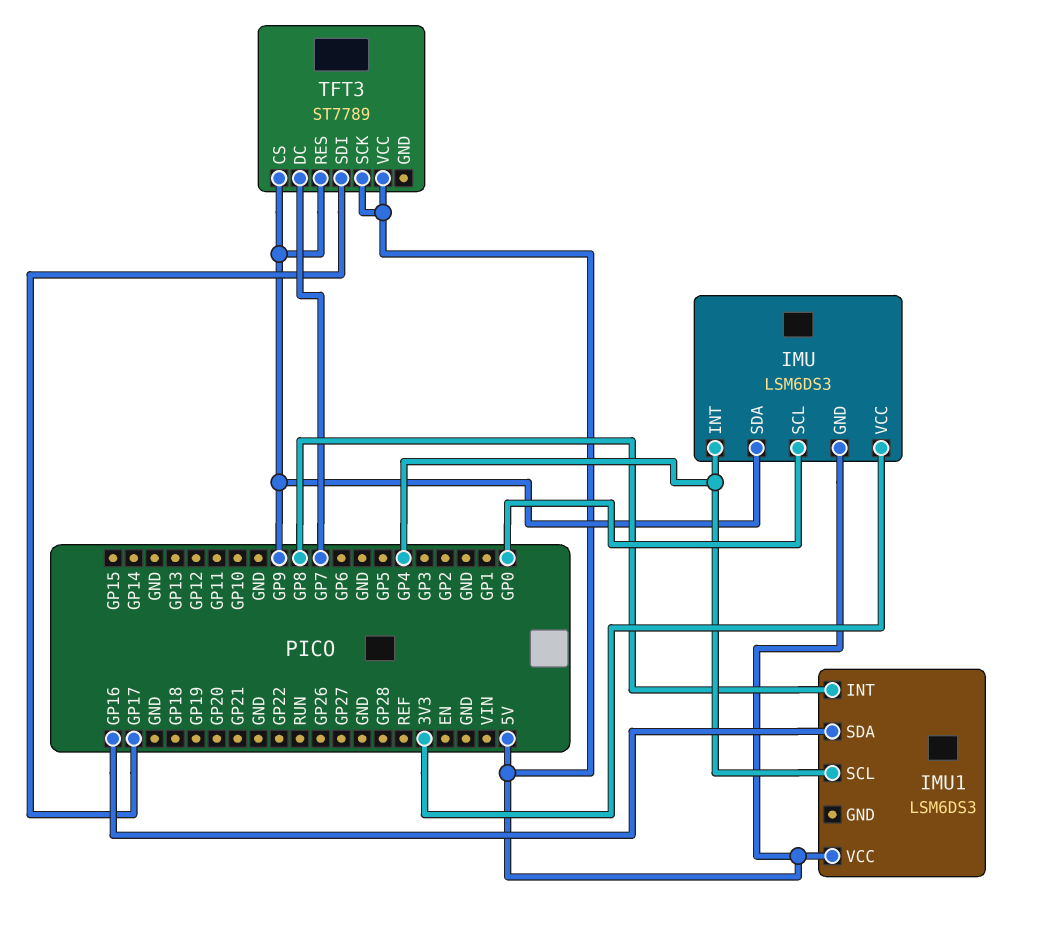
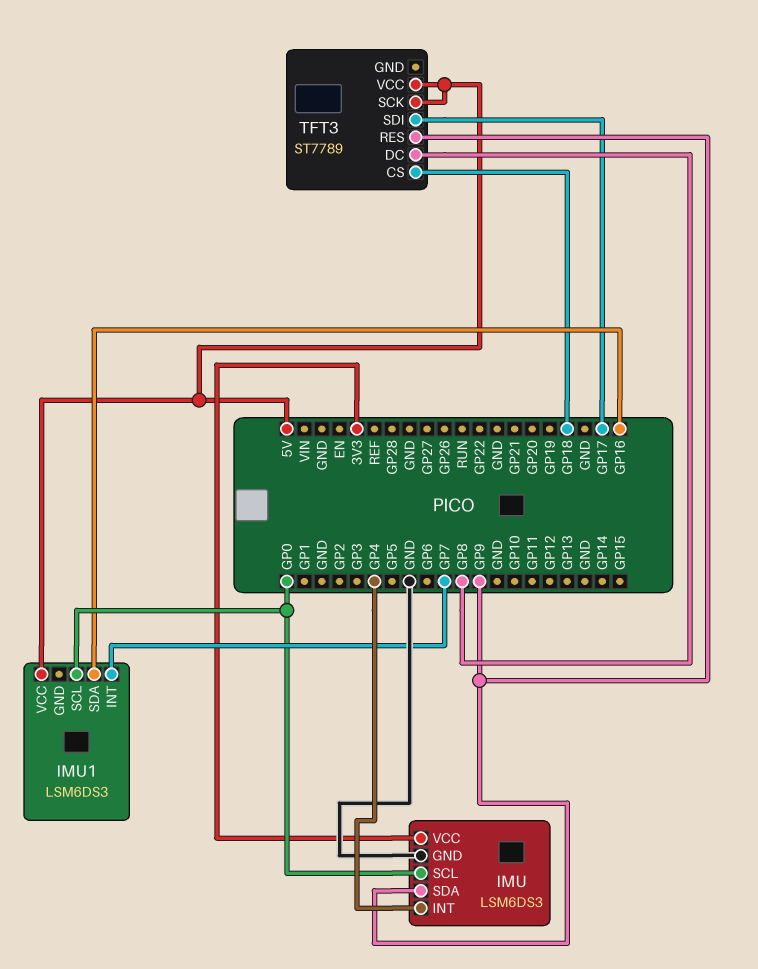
IMU pin GND: 5V -> GND
IMU1 pin INT: GP8 -> GP7
IMU1 pin SCL: GP4 -> GP0
TFT3 pin CS: GP9 -> GP18
TFT3 pin DC: GP7 -> GP8

